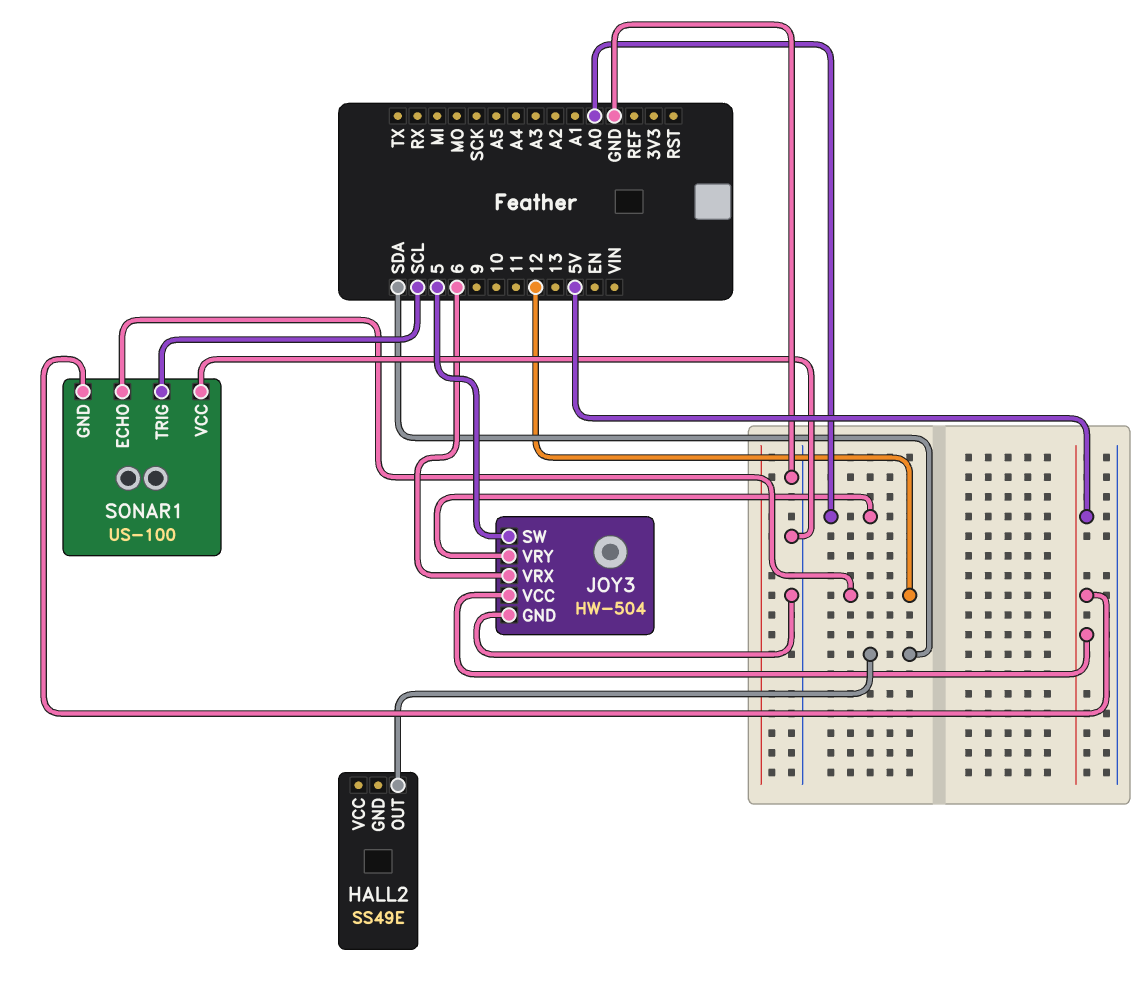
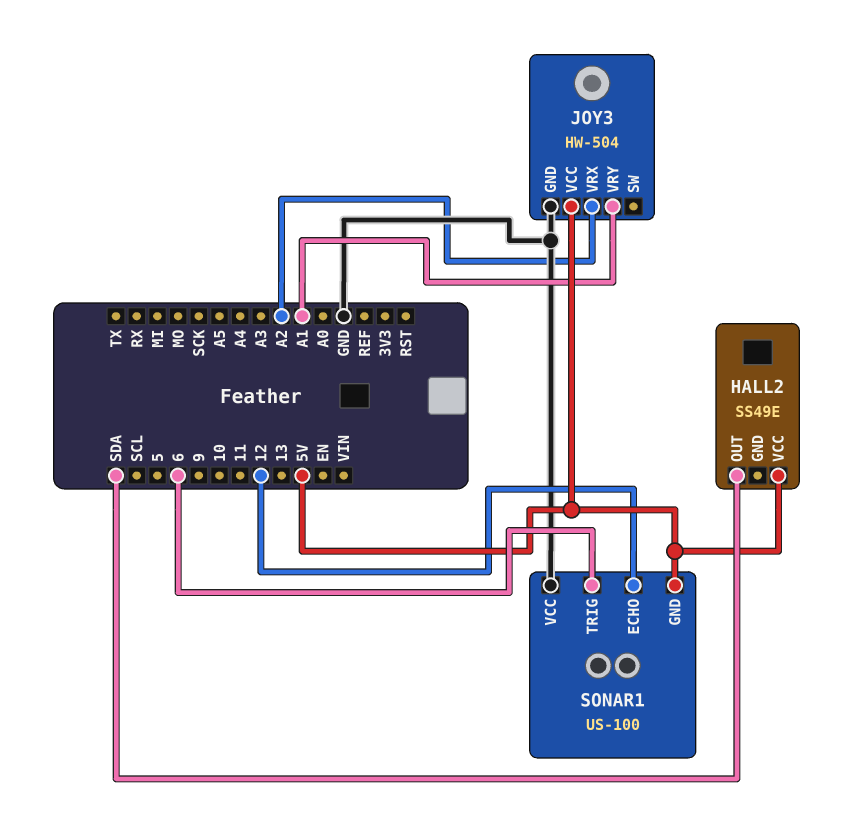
HALL2 pin VCC: none -> 5V
JOY3 pin SW: 5 -> none
JOY3 pin VRX: 6 -> A2
JOY3 pin VRY: A0 -> A1
SONAR1 pin TRIG: SCL -> 6

